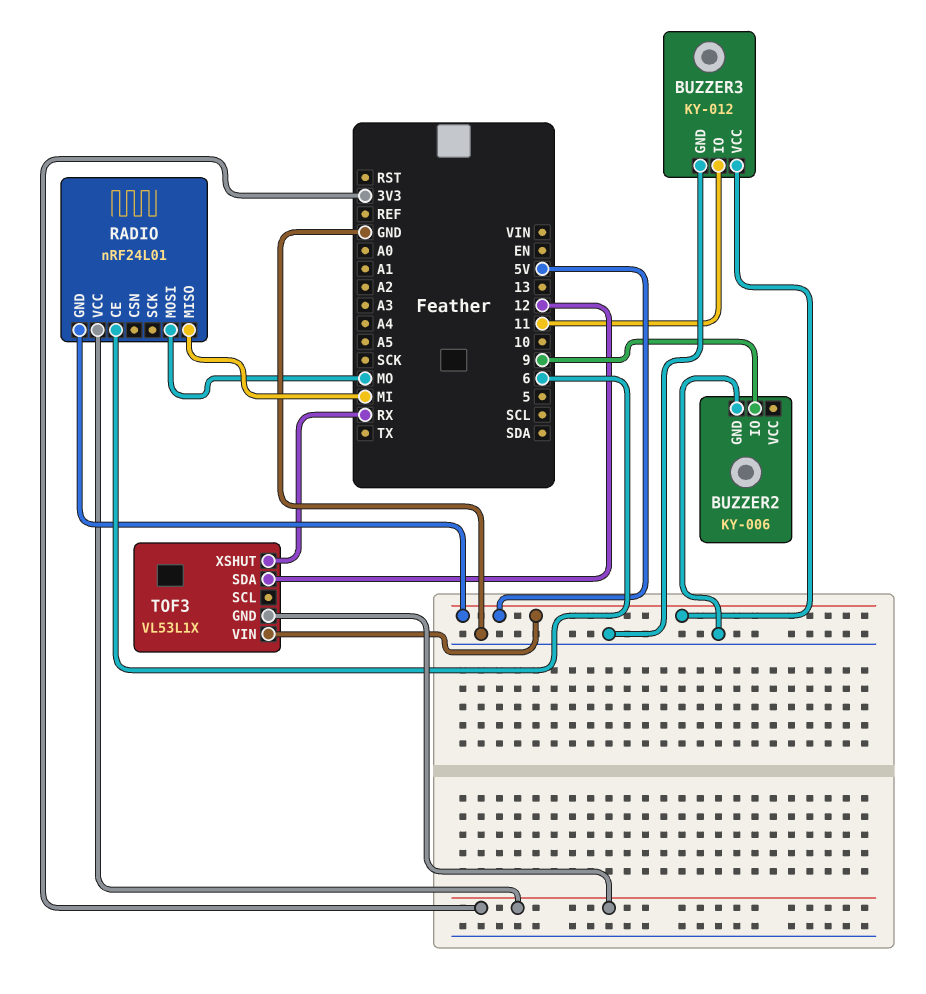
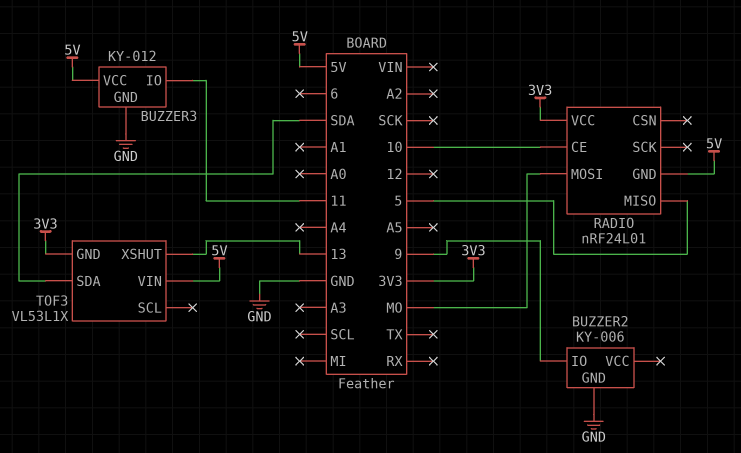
RADIO pin CE: 6 -> 10
RADIO pin MISO: MI -> 5
TOF3 pin SDA: 12 -> SDA
TOF3 pin XSHUT: RX -> 13

